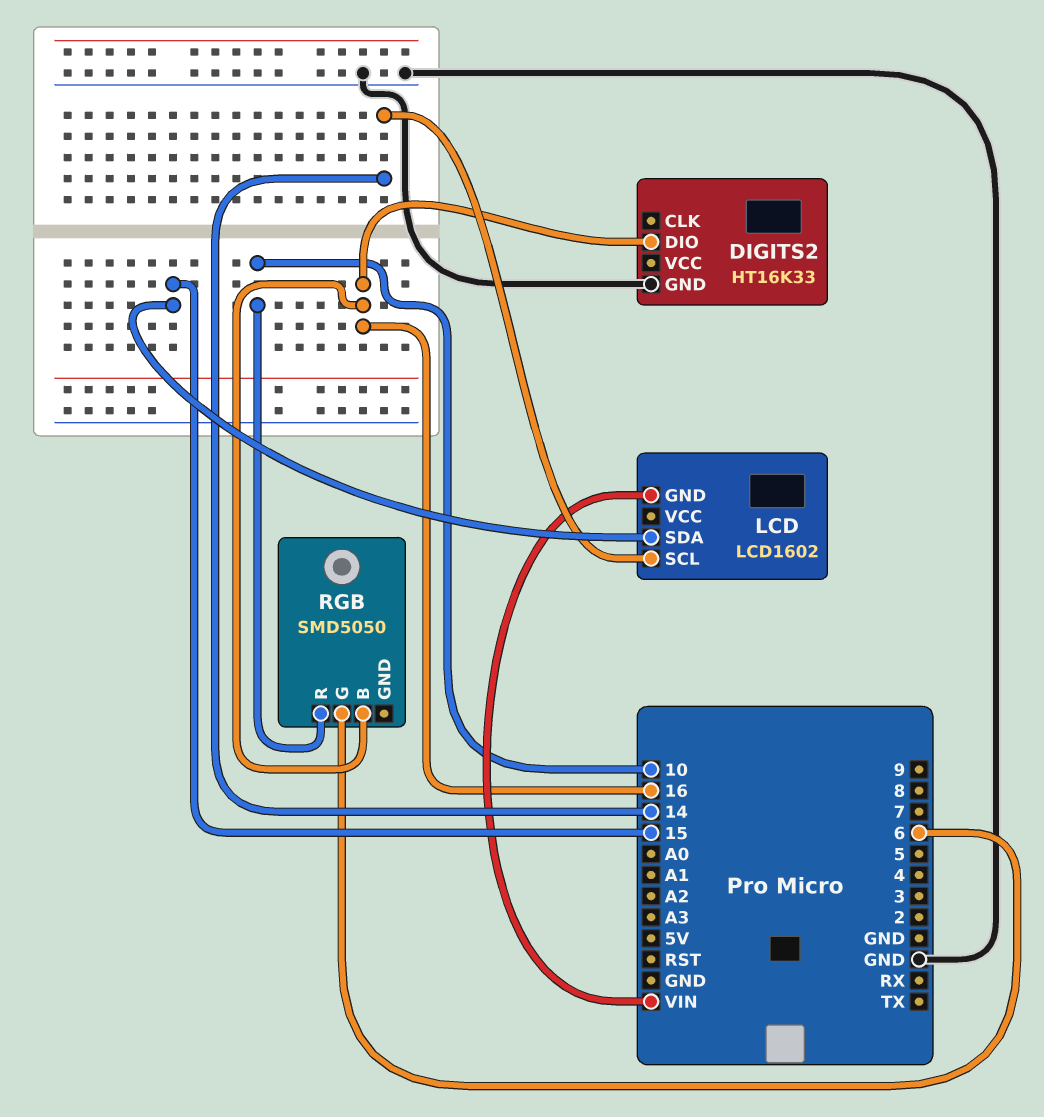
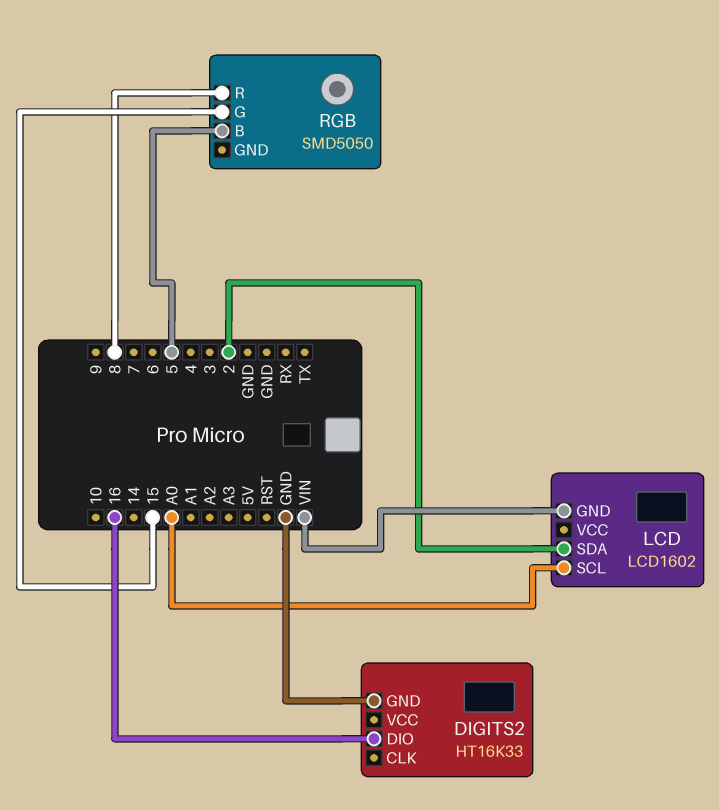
LCD pin SCL: 14 -> A0
LCD pin SDA: 15 -> 2
RGB pin B: 16 -> 5
RGB pin G: 6 -> 15
RGB pin R: 10 -> 8

